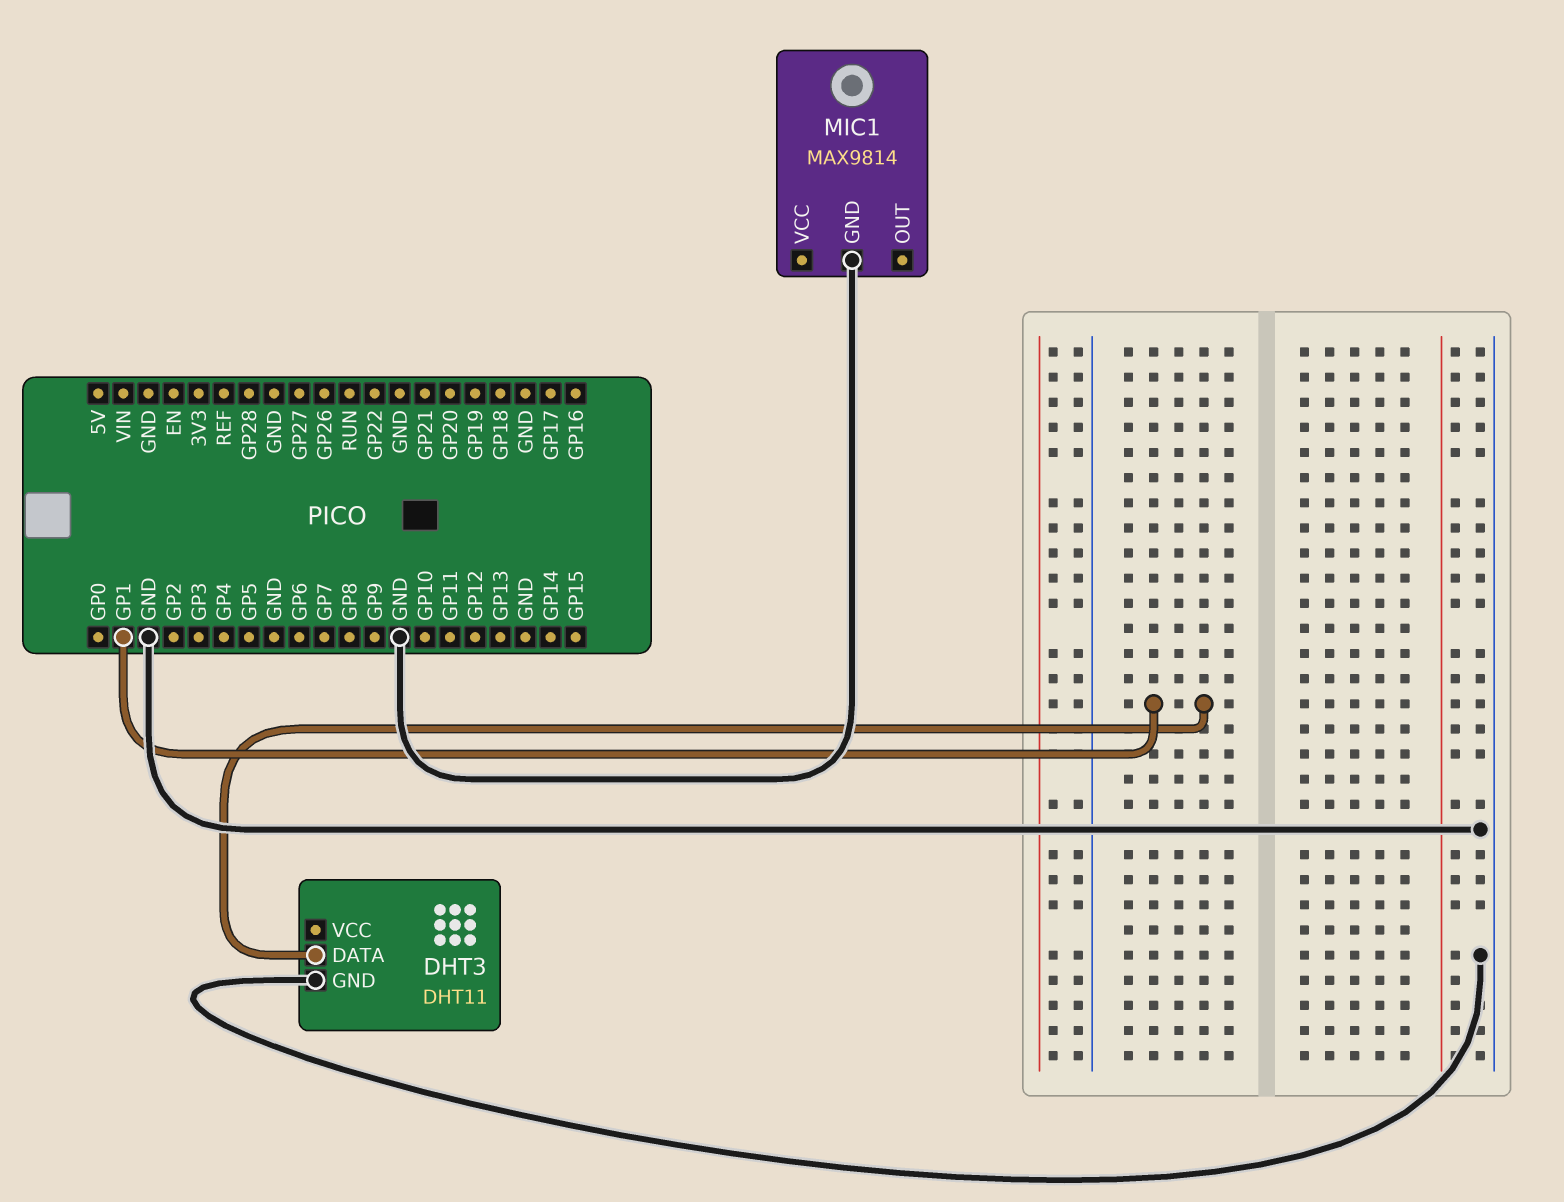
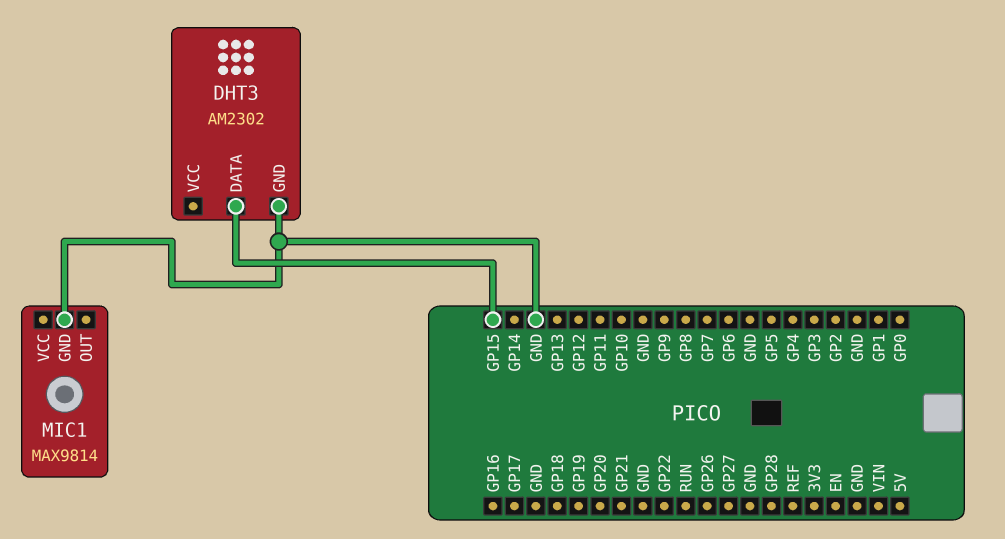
DHT3: DHT11 -> AM2302
DHT3 pin DATA: GP1 -> GP15

